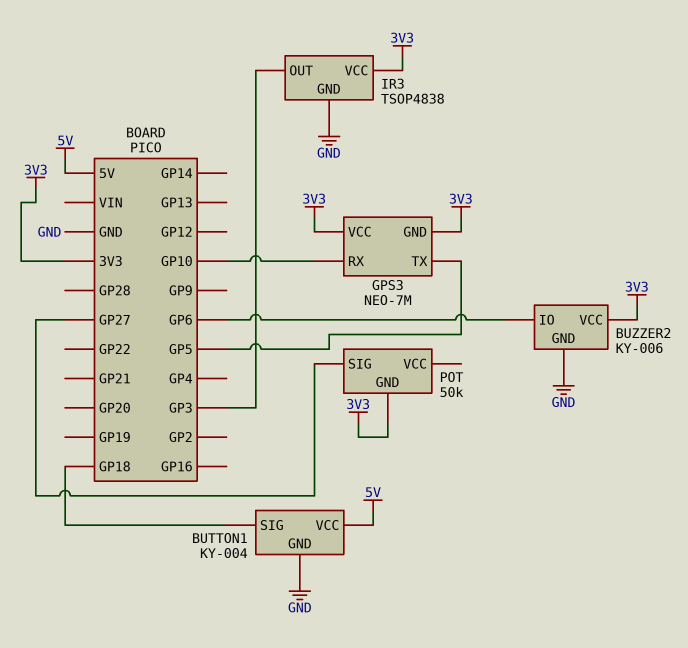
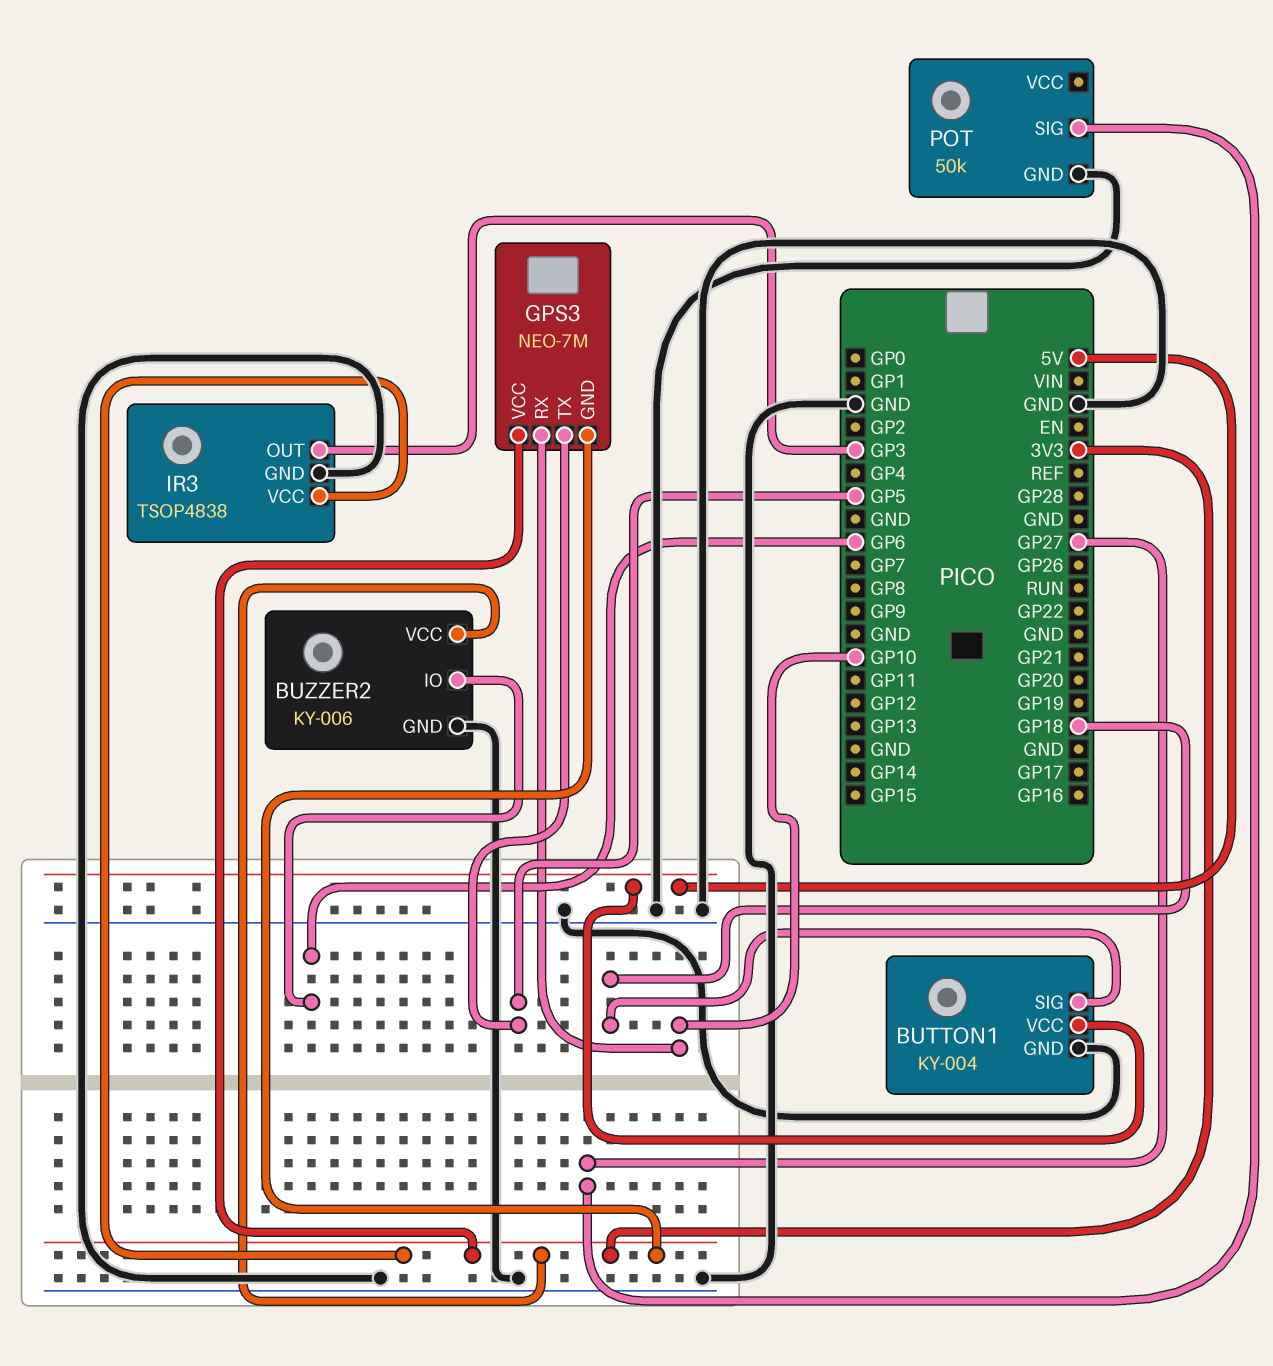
POT pin GND: 3V3 -> GND

